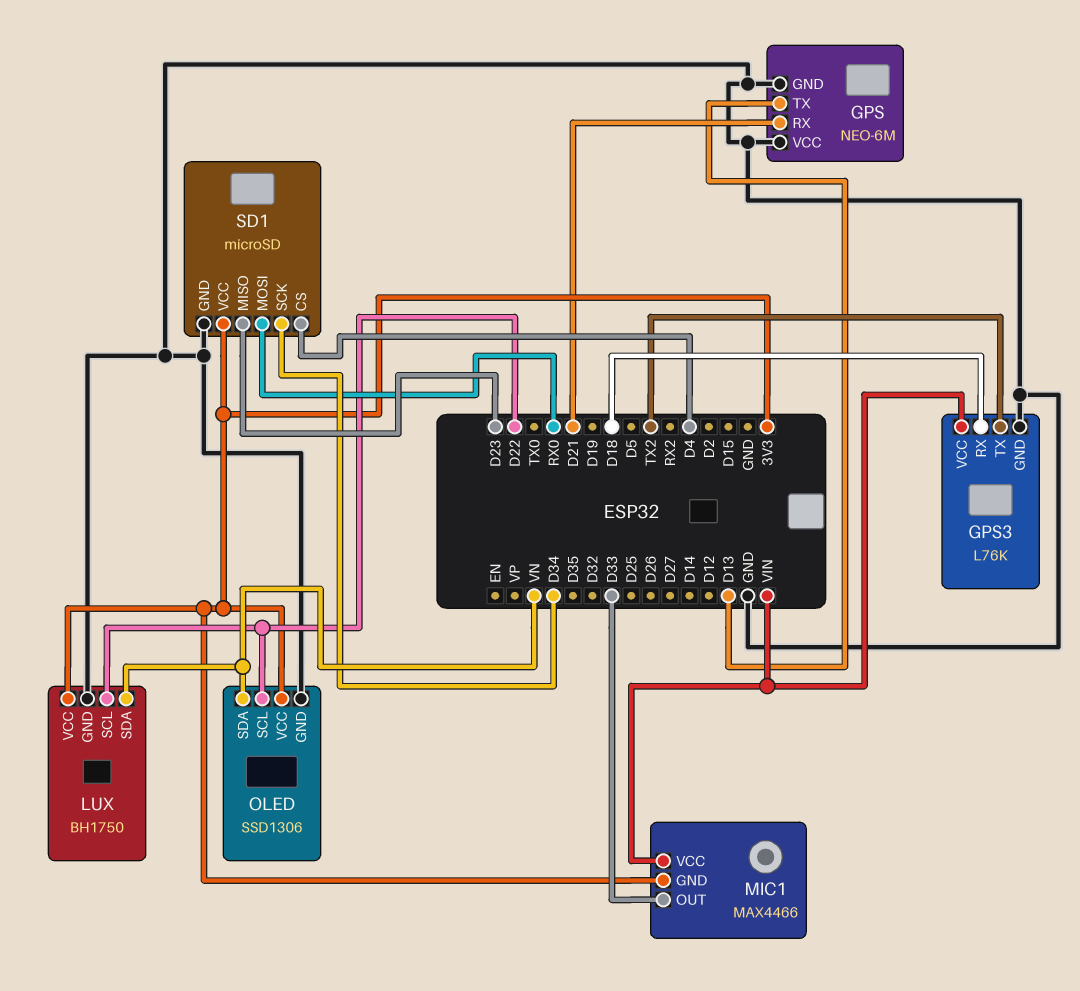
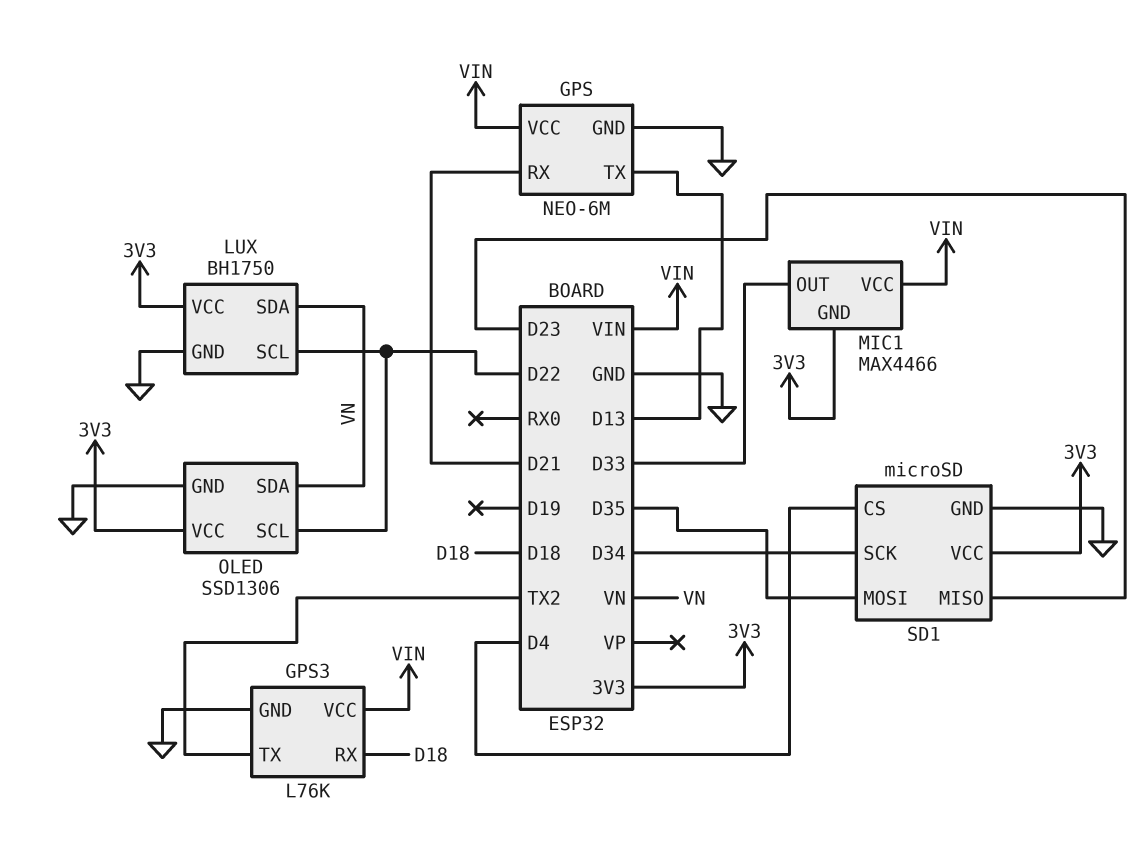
GPS pin VCC: GND -> VIN
SD1 pin MOSI: RX0 -> D35

